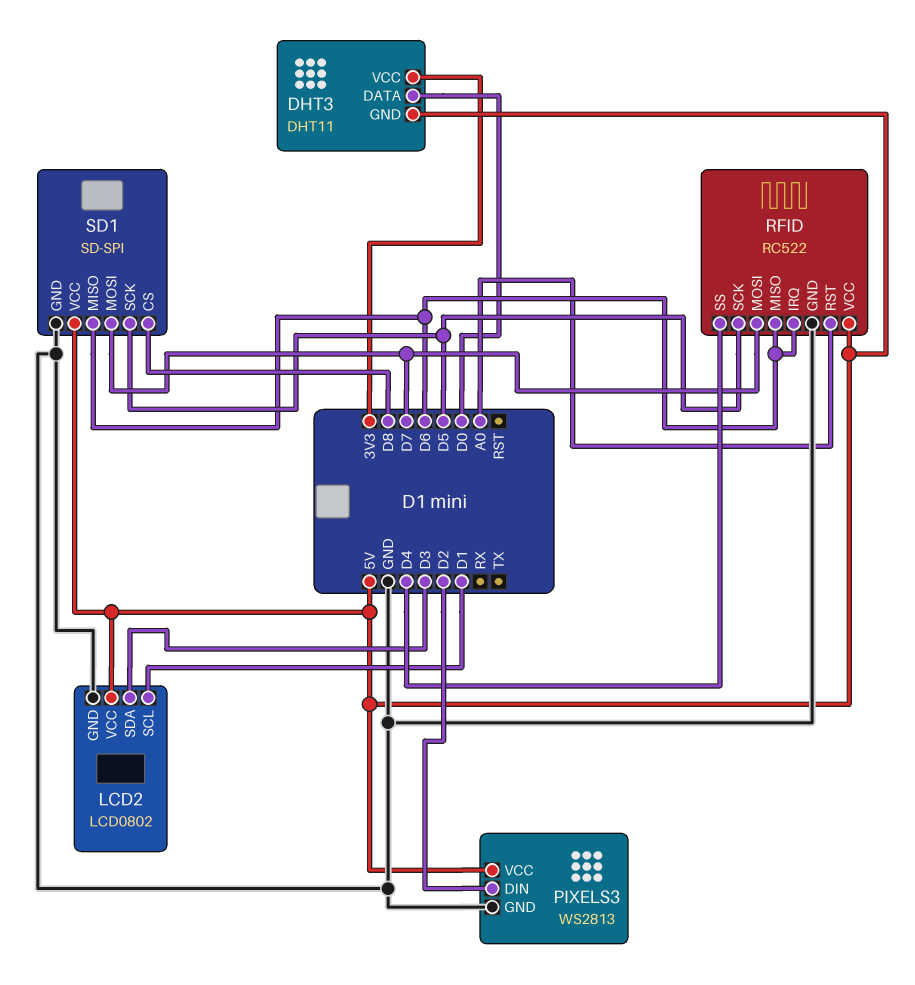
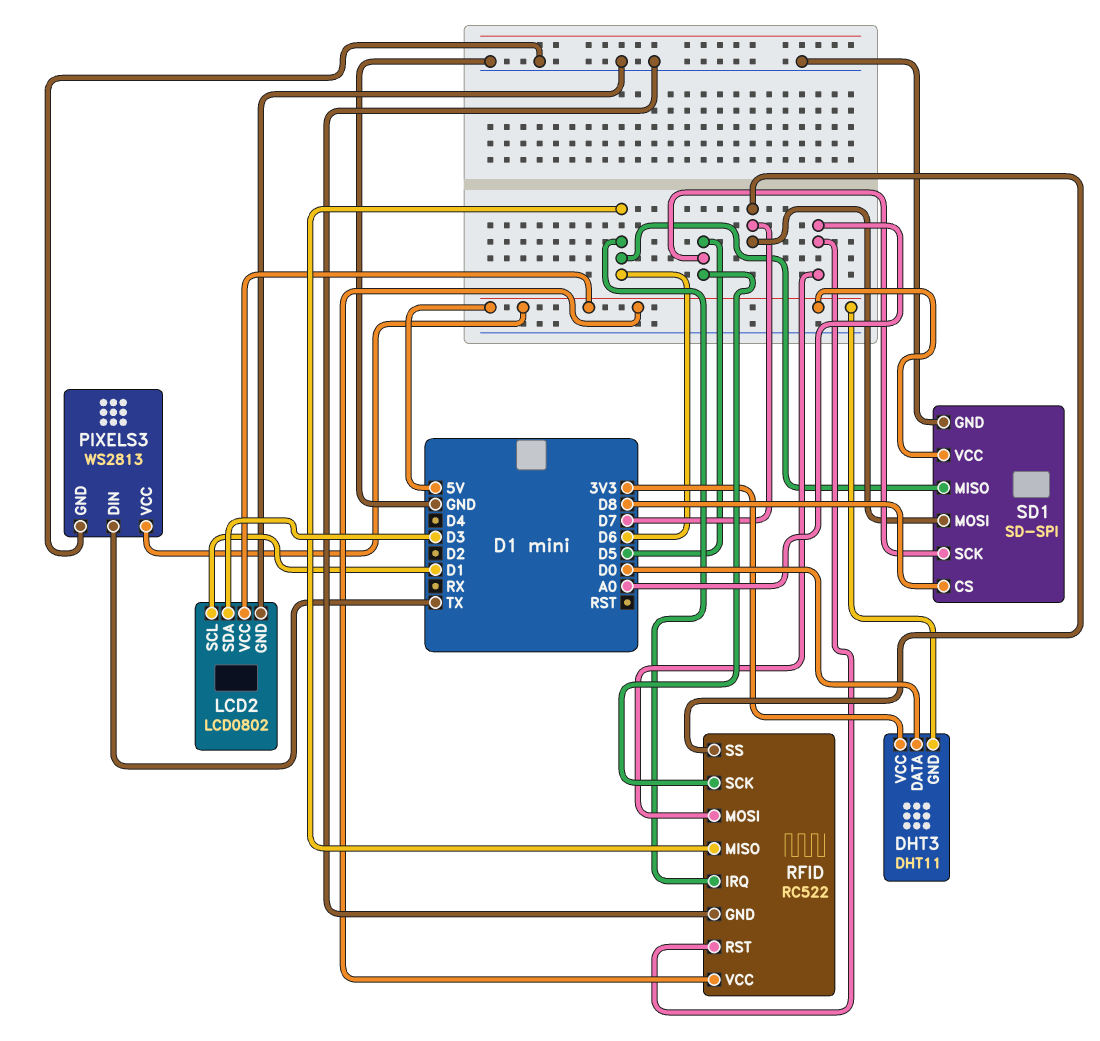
PIXELS3 pin DIN: D2 -> TX
RFID pin MOSI: D7 -> A0
RFID pin SS: D4 -> D7

